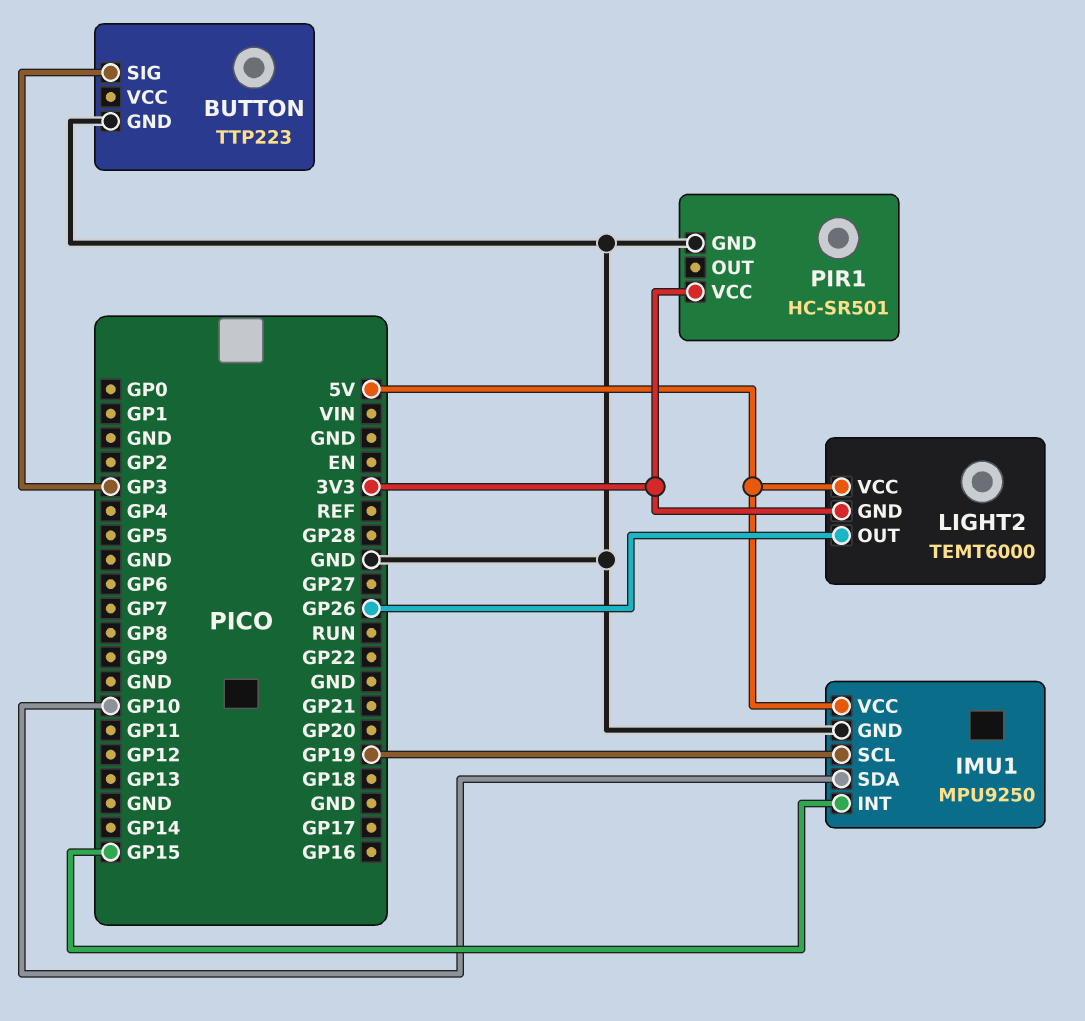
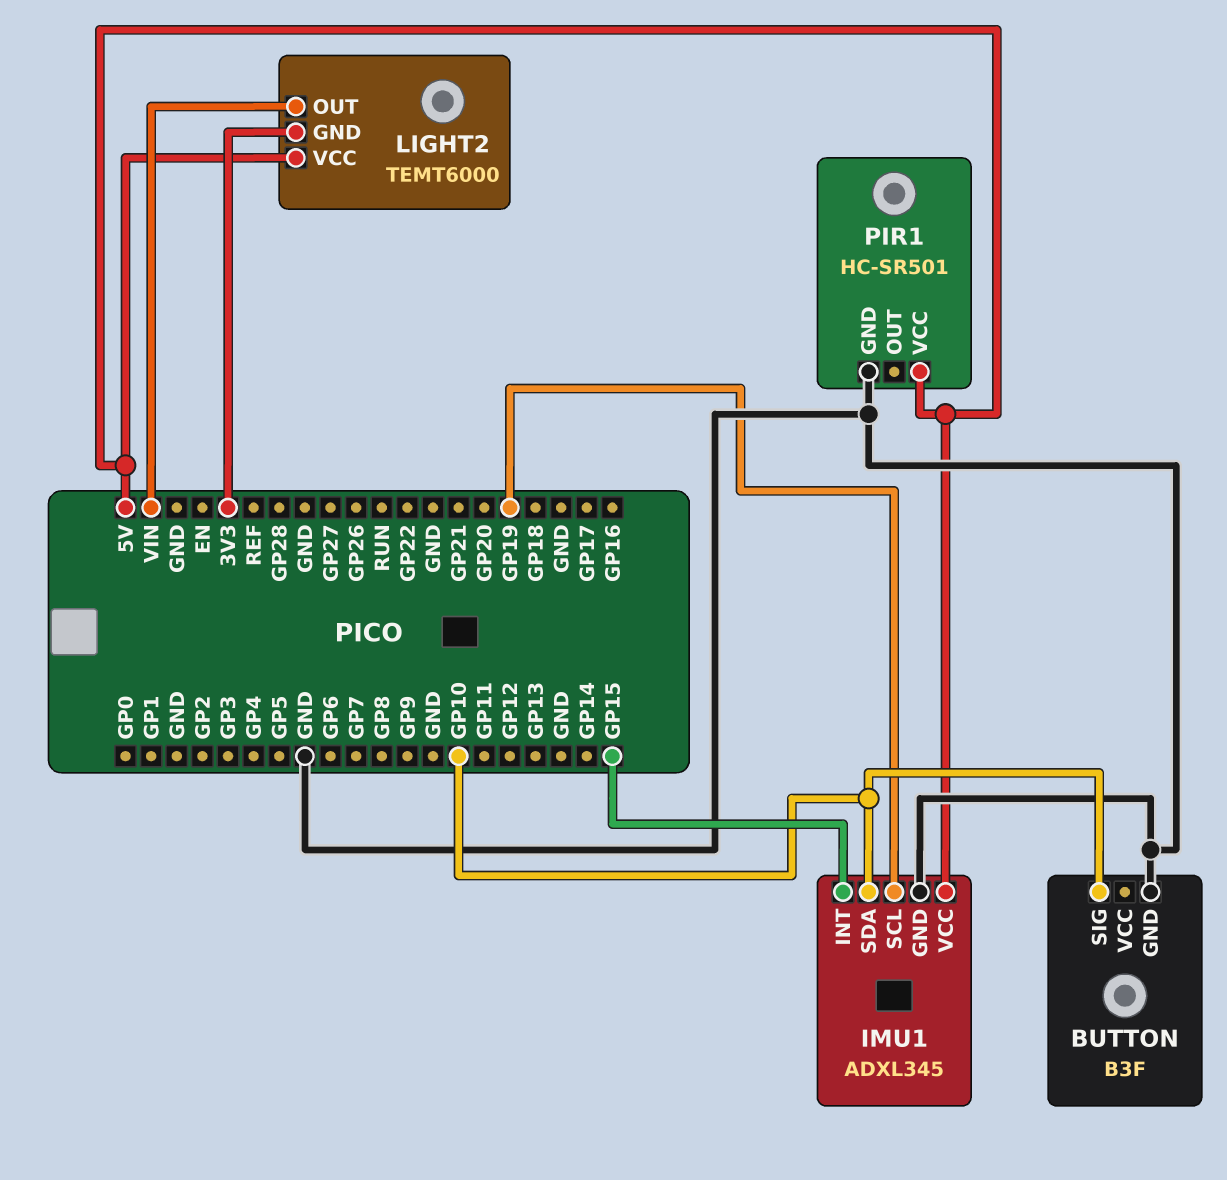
BUTTON: TTP223 -> B3F
BUTTON pin SIG: GP3 -> GP10
IMU1: MPU9250 -> ADXL345
LIGHT2 pin OUT: GP26 -> VIN
PIR1 pin VCC: 3V3 -> 5V

